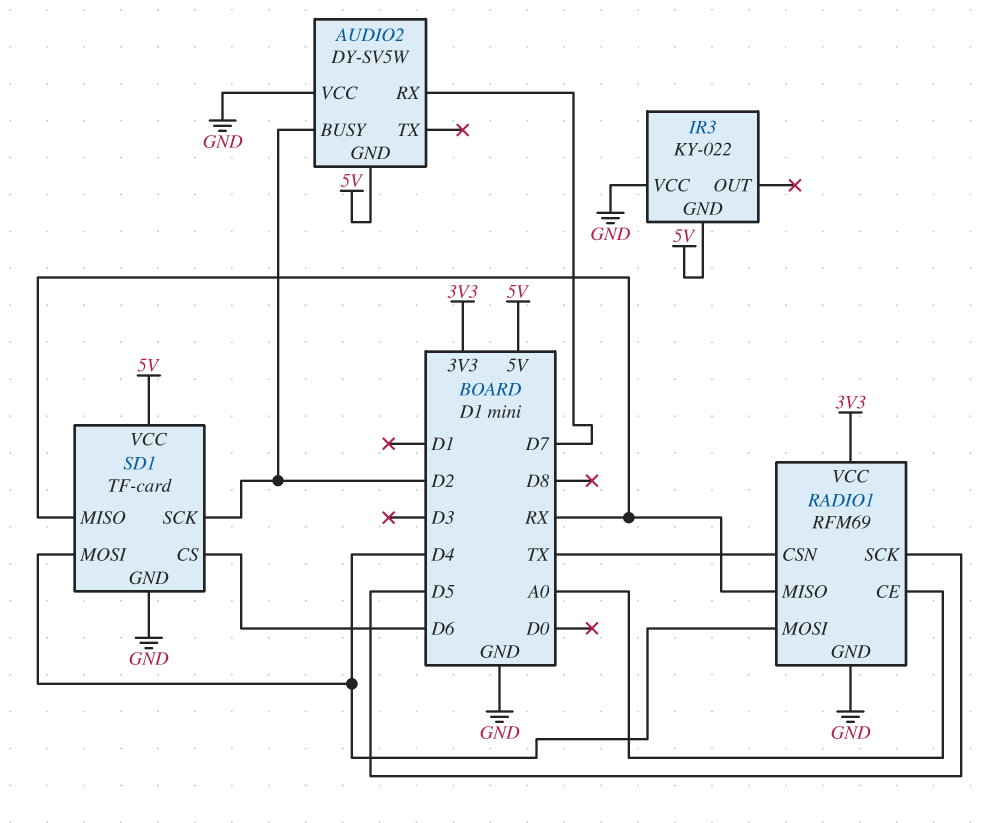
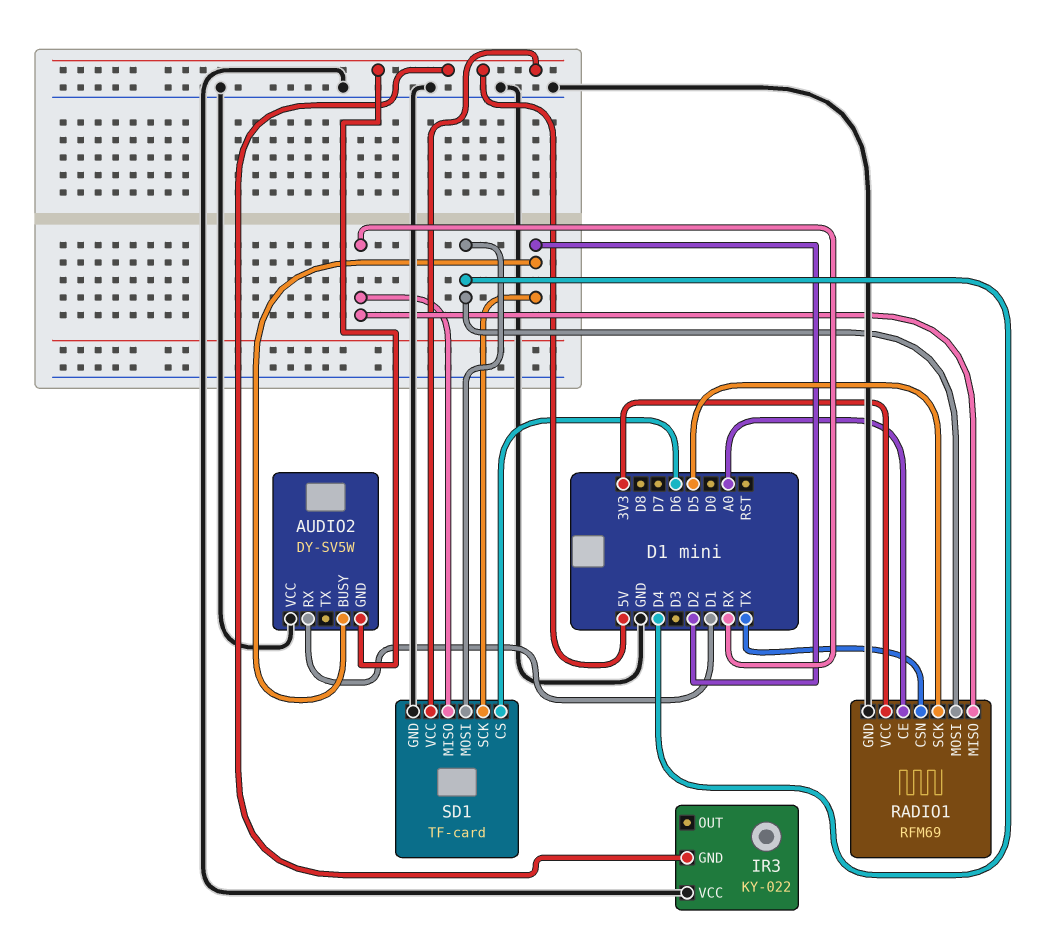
AUDIO2 pin RX: D7 -> D1

